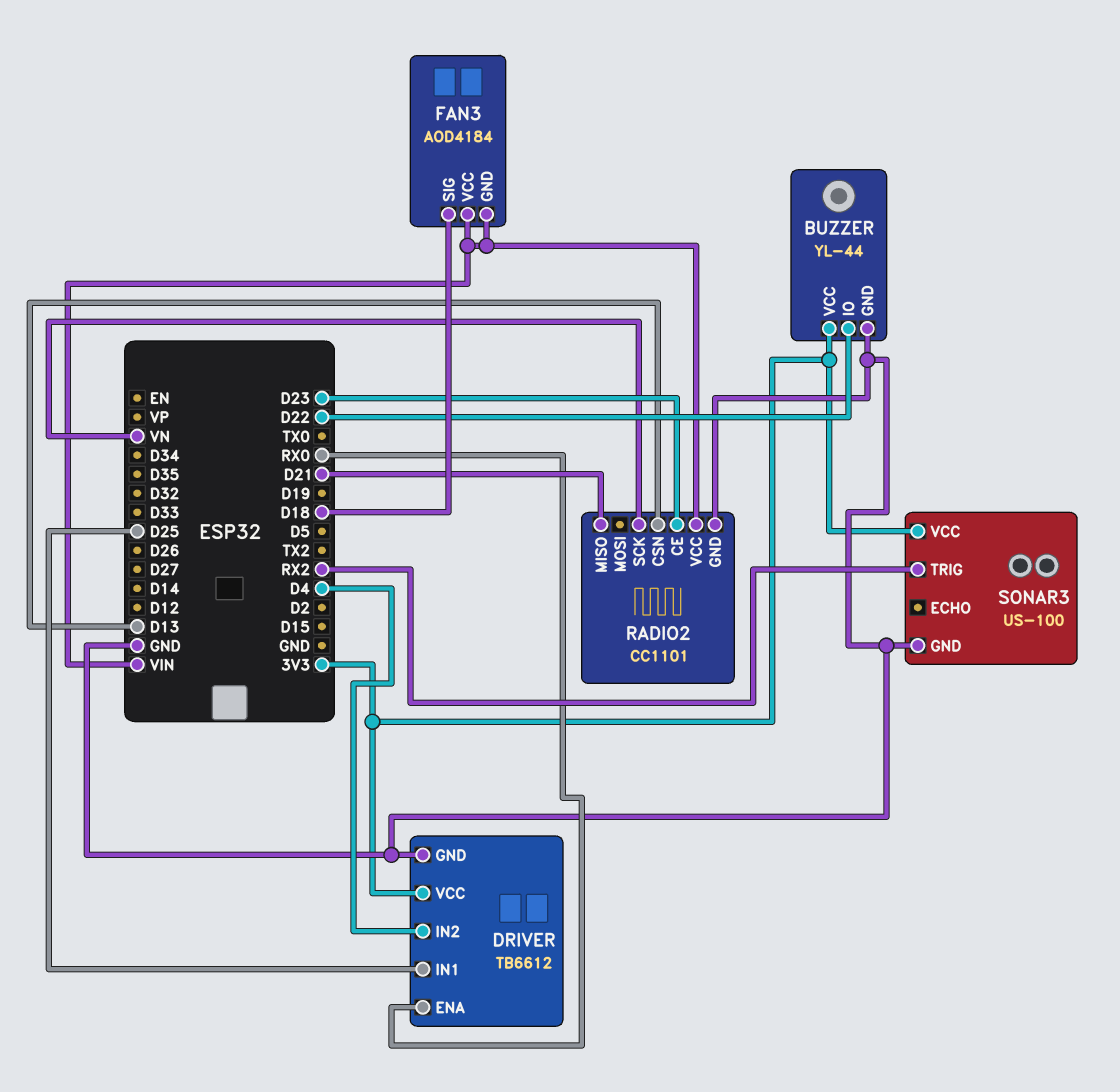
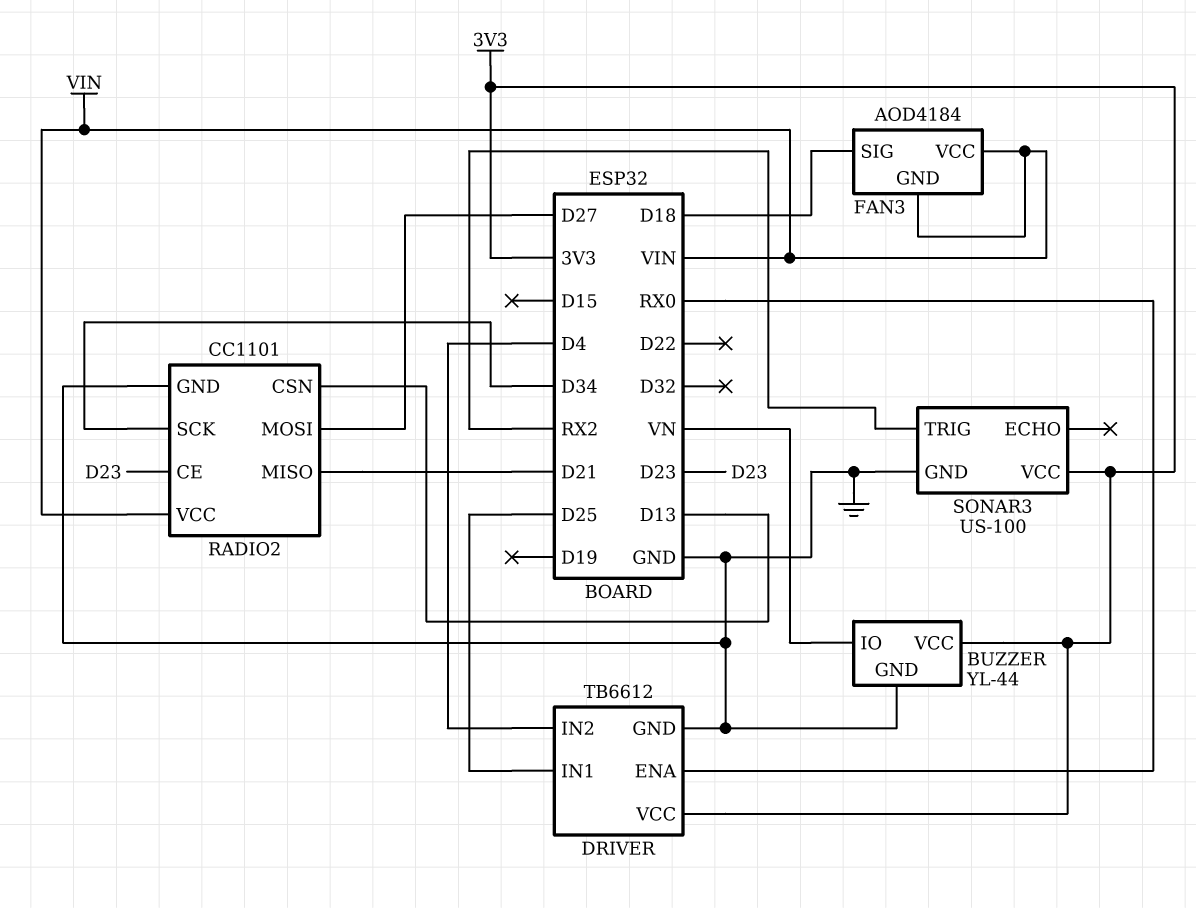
BUZZER pin IO: D22 -> VN
RADIO2 pin MOSI: none -> D27
RADIO2 pin SCK: VN -> D34

